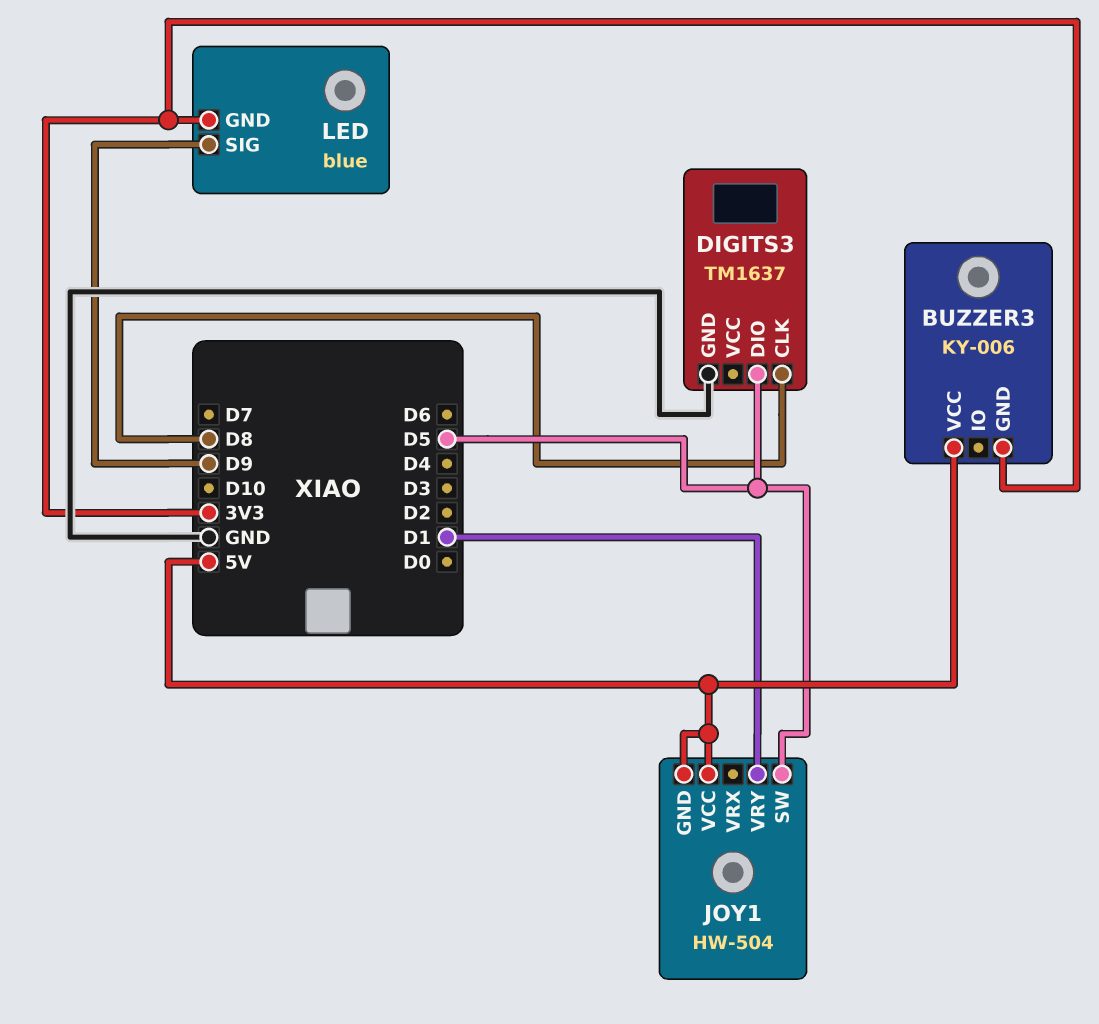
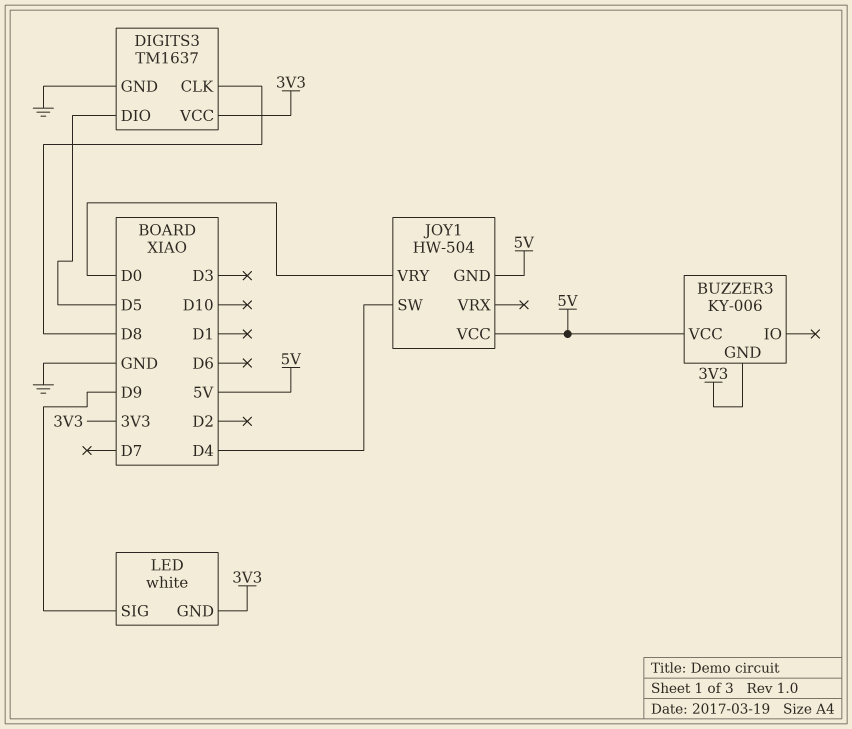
DIGITS3 pin VCC: none -> 3V3
JOY1 pin SW: D5 -> D4
JOY1 pin VRY: D1 -> D0
LED: blue -> white

